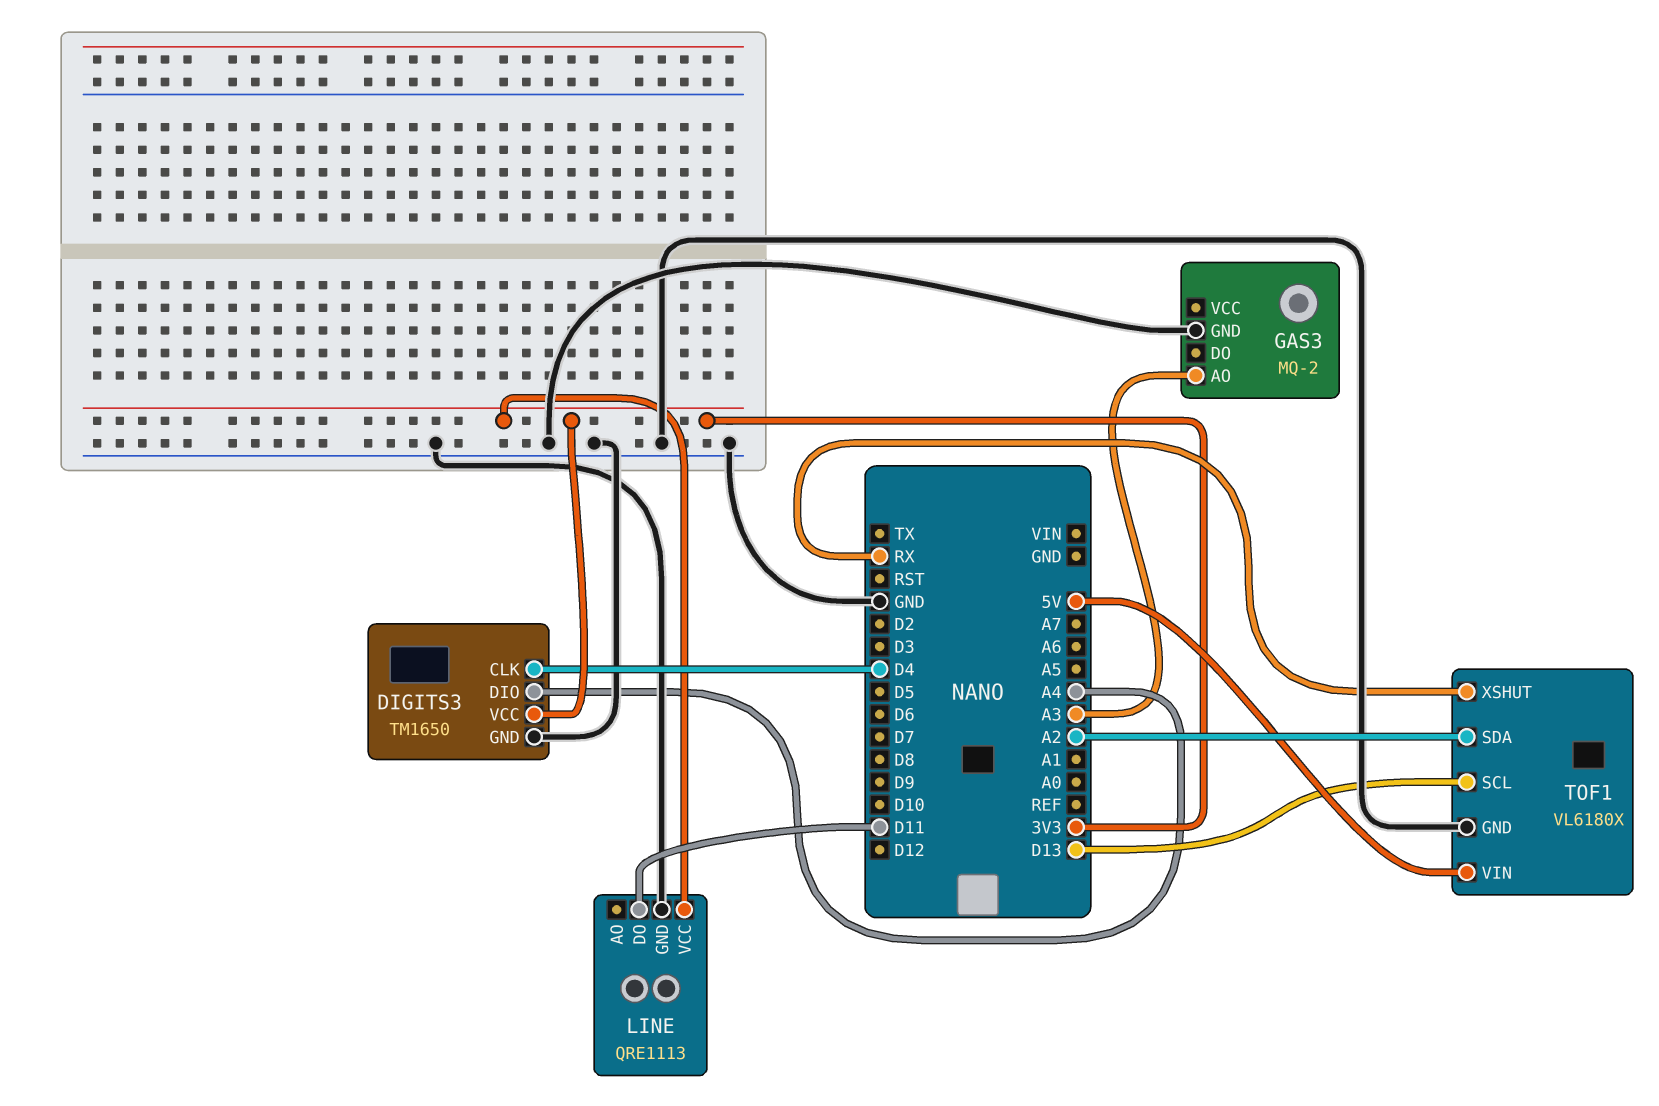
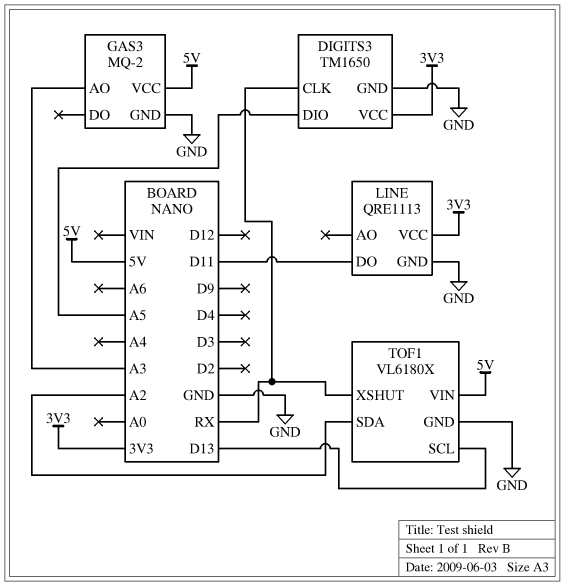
DIGITS3 pin CLK: D4 -> RX
DIGITS3 pin DIO: A4 -> A5
GAS3 pin VCC: none -> 5V

